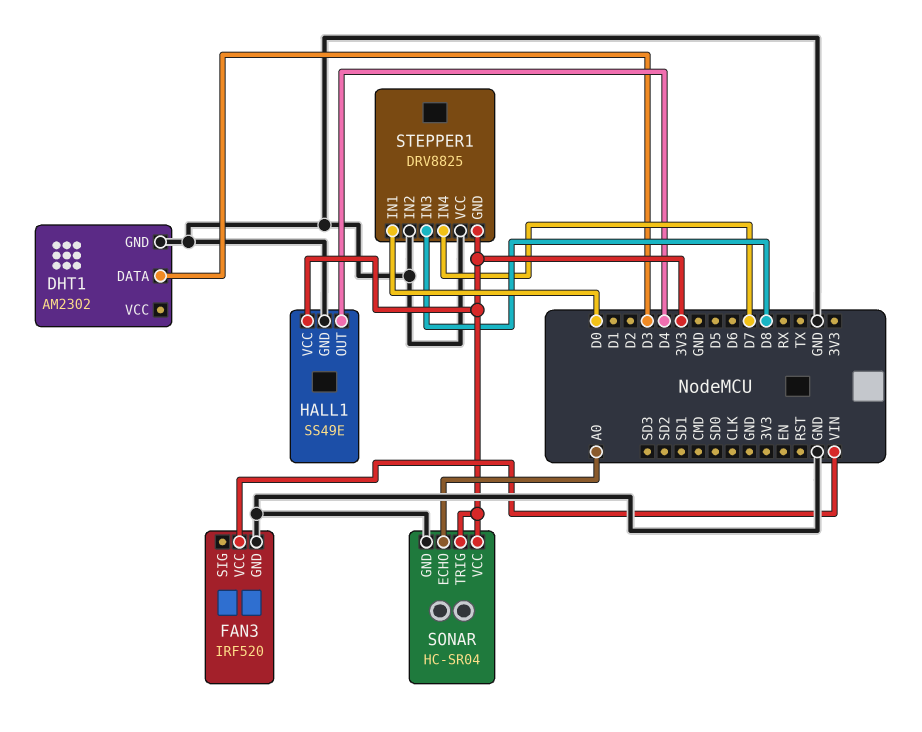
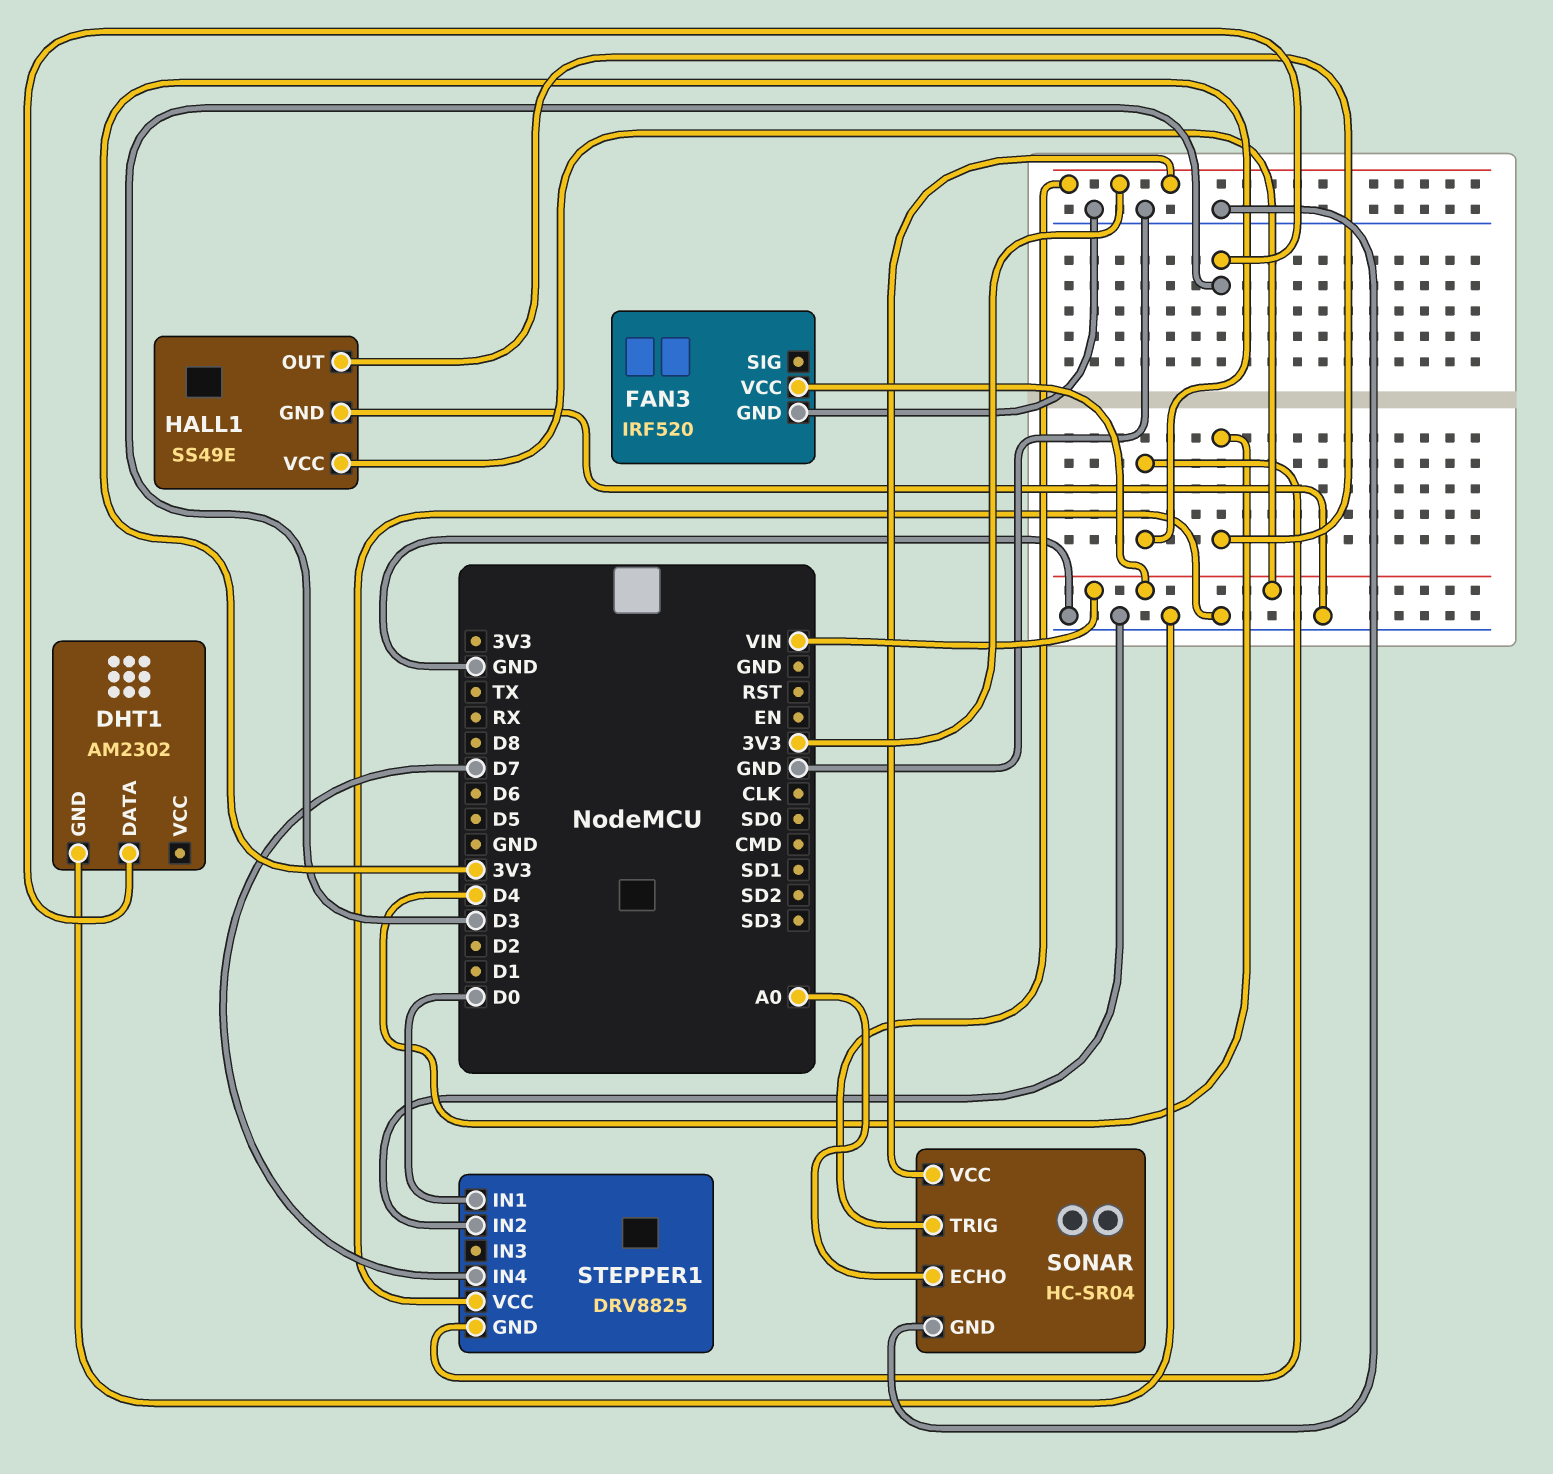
HALL1 pin VCC: 3V3 -> VIN
STEPPER1 pin IN3: D8 -> none

